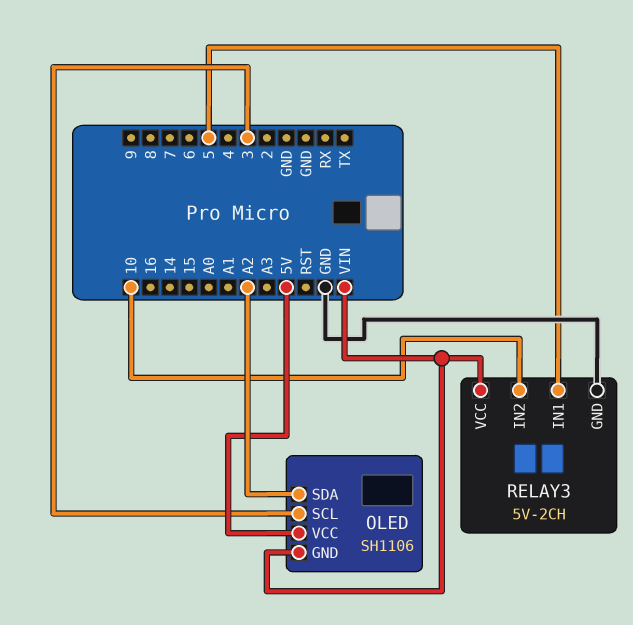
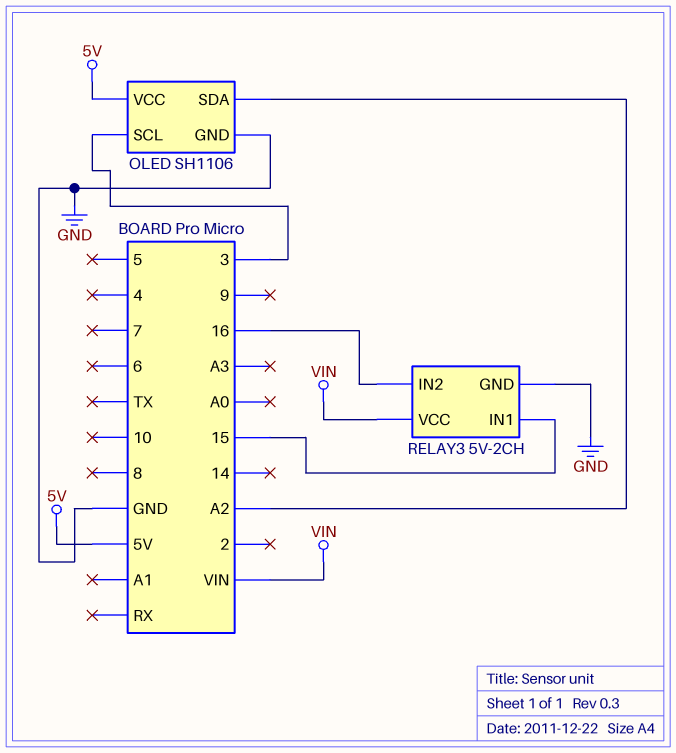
OLED pin GND: VIN -> GND
RELAY3 pin IN1: 5 -> 15
RELAY3 pin IN2: 10 -> 16

